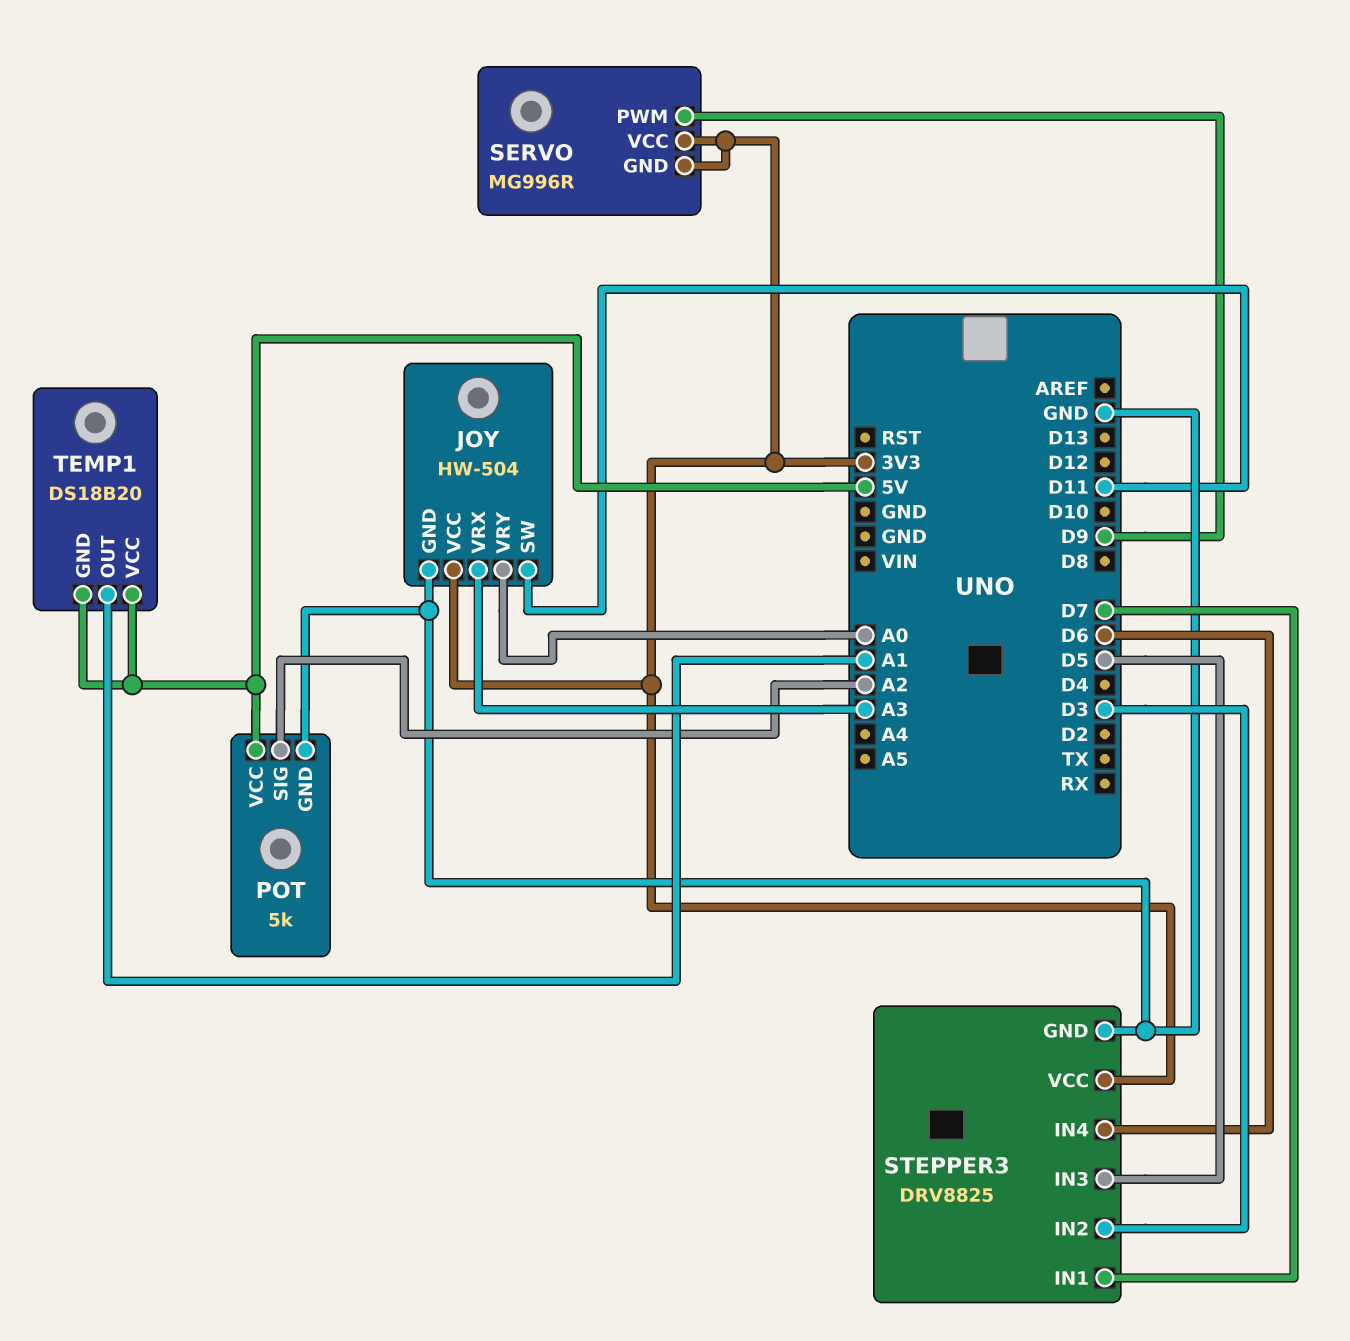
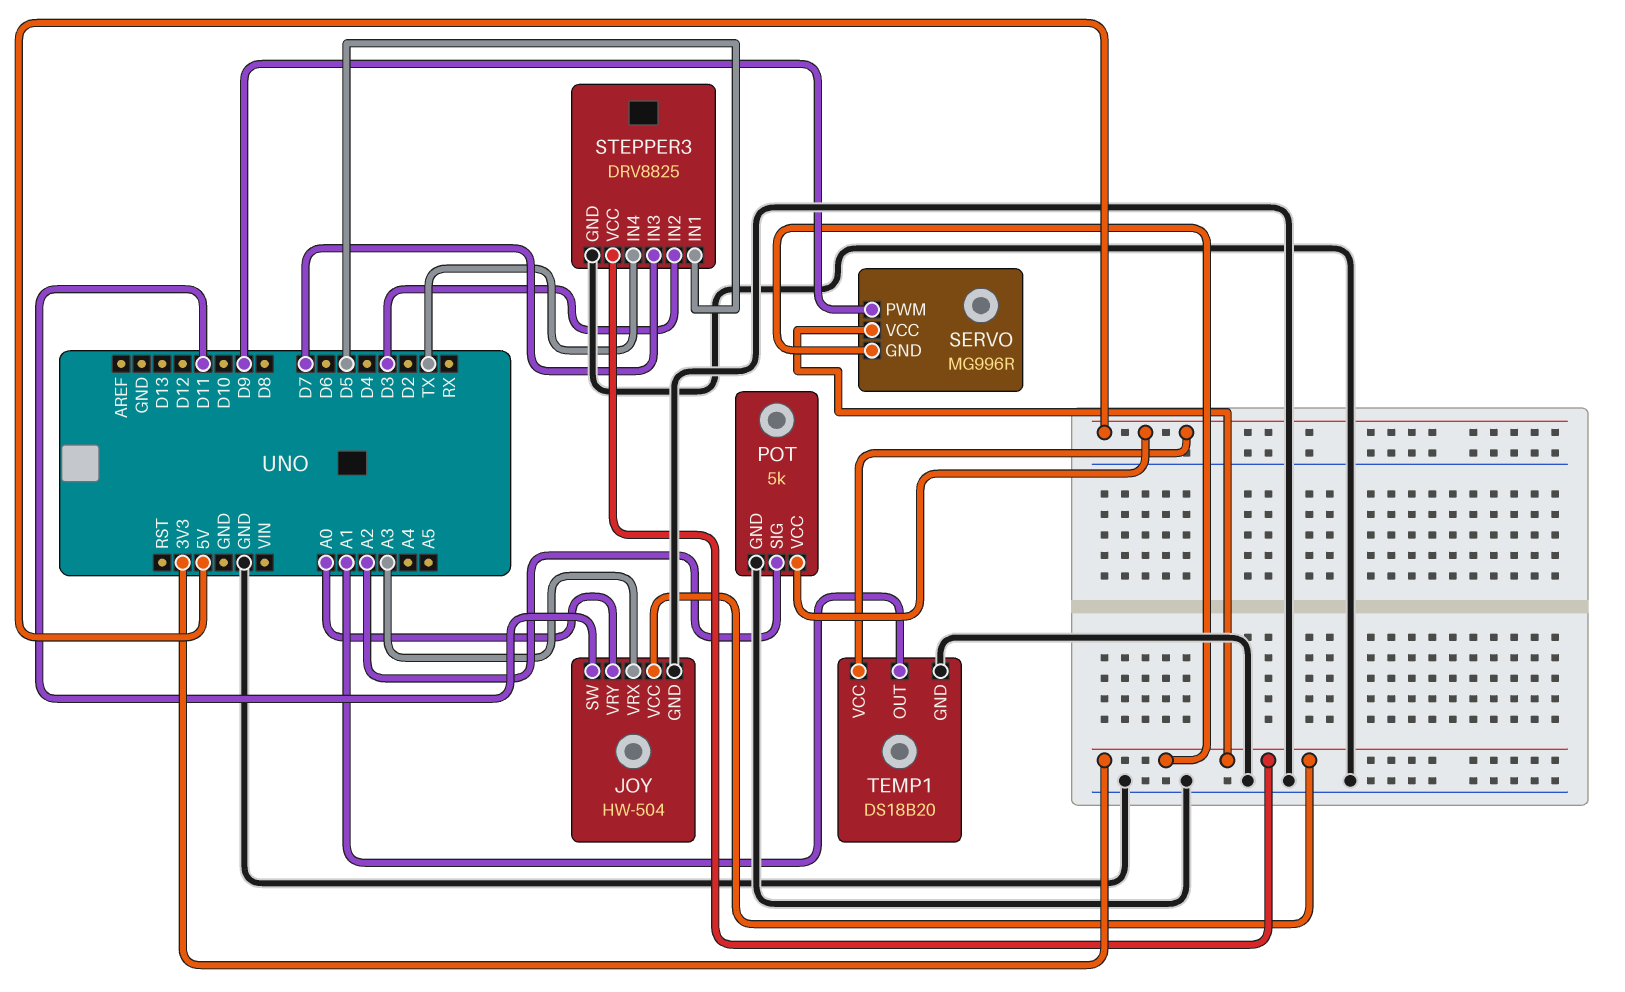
STEPPER3 pin IN1: D7 -> D5
STEPPER3 pin IN3: D5 -> D7
STEPPER3 pin IN4: D6 -> TX
TEMP1 pin GND: 5V -> GND

